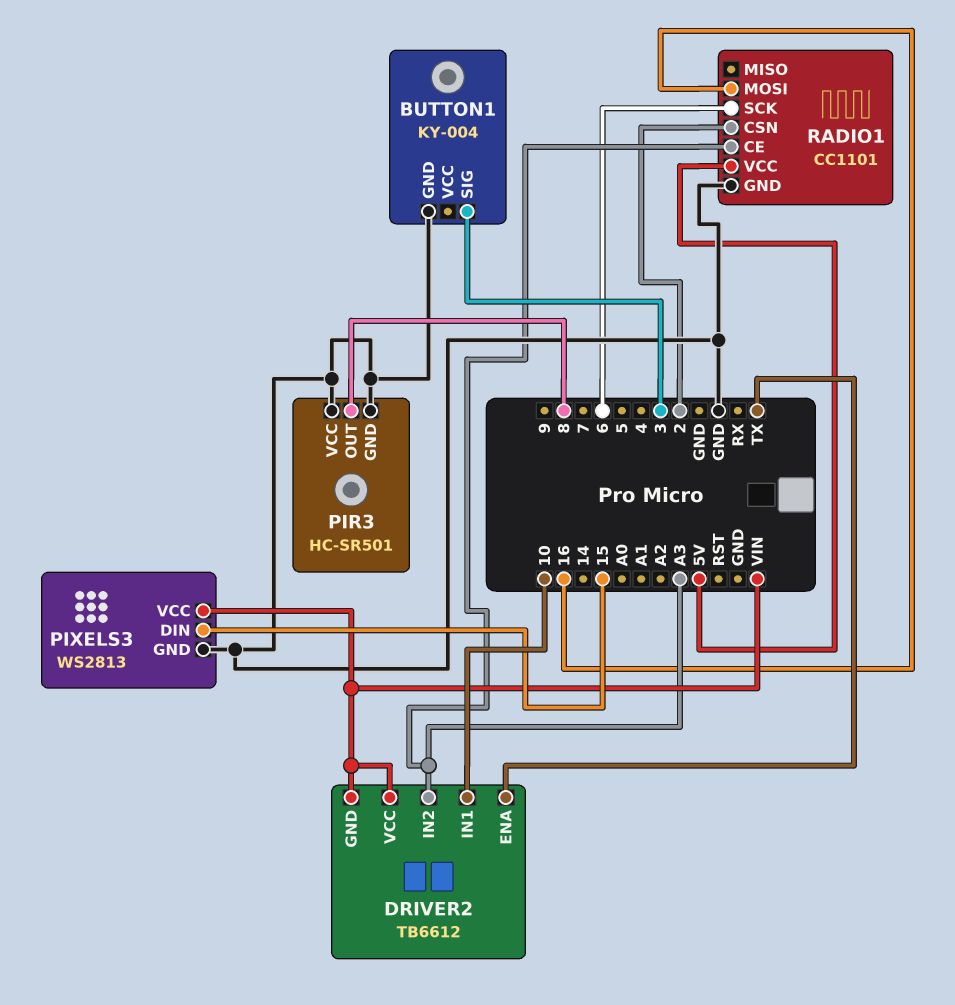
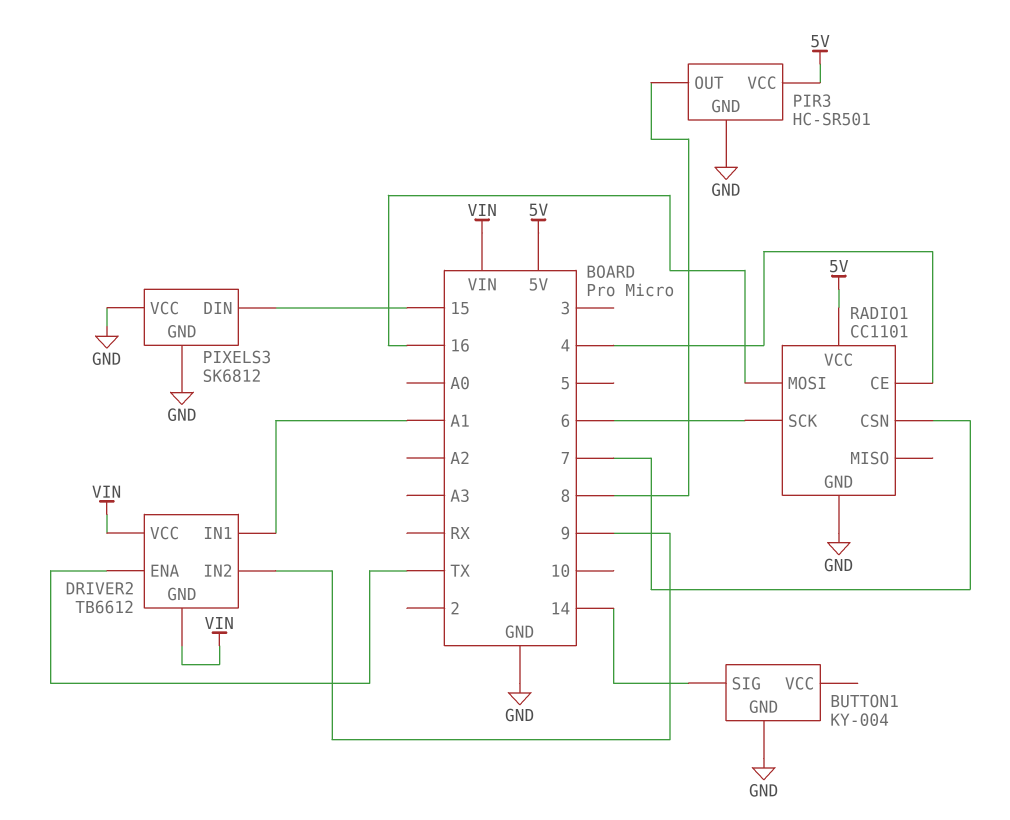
BUTTON1 pin SIG: 3 -> 14
DRIVER2 pin IN1: 10 -> A1
DRIVER2 pin IN2: A3 -> 9
PIR3 pin VCC: GND -> 5V
PIXELS3: WS2813 -> SK6812
PIXELS3 pin VCC: VIN -> GND
RADIO1 pin CE: A3 -> 4
RADIO1 pin CSN: 2 -> 7

